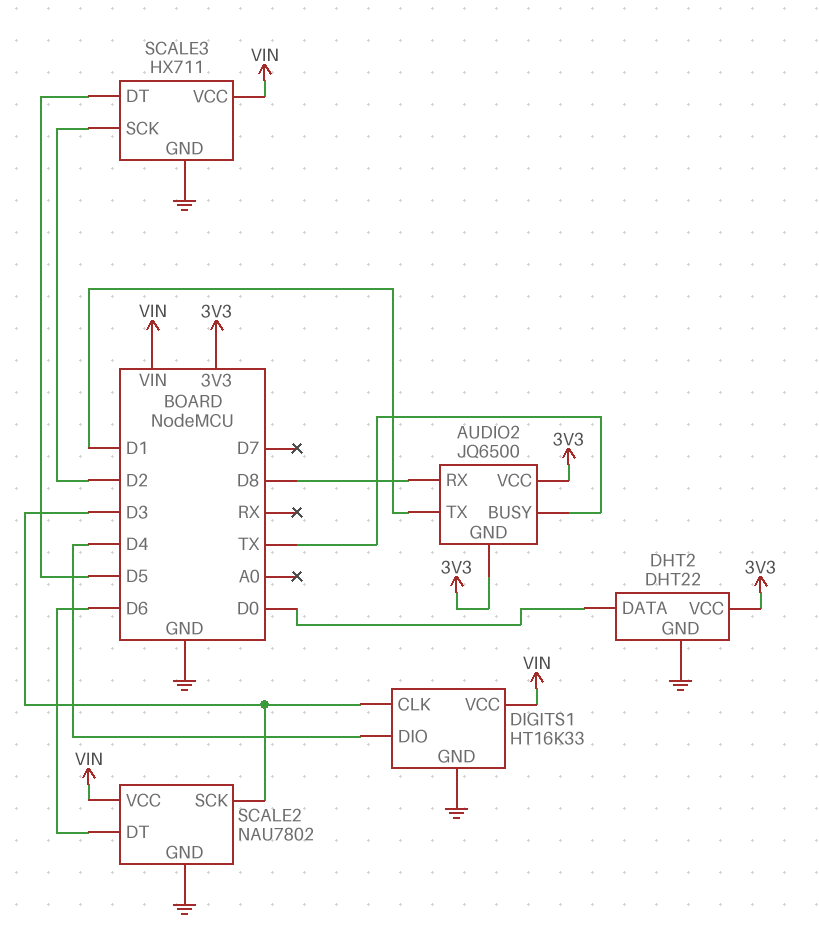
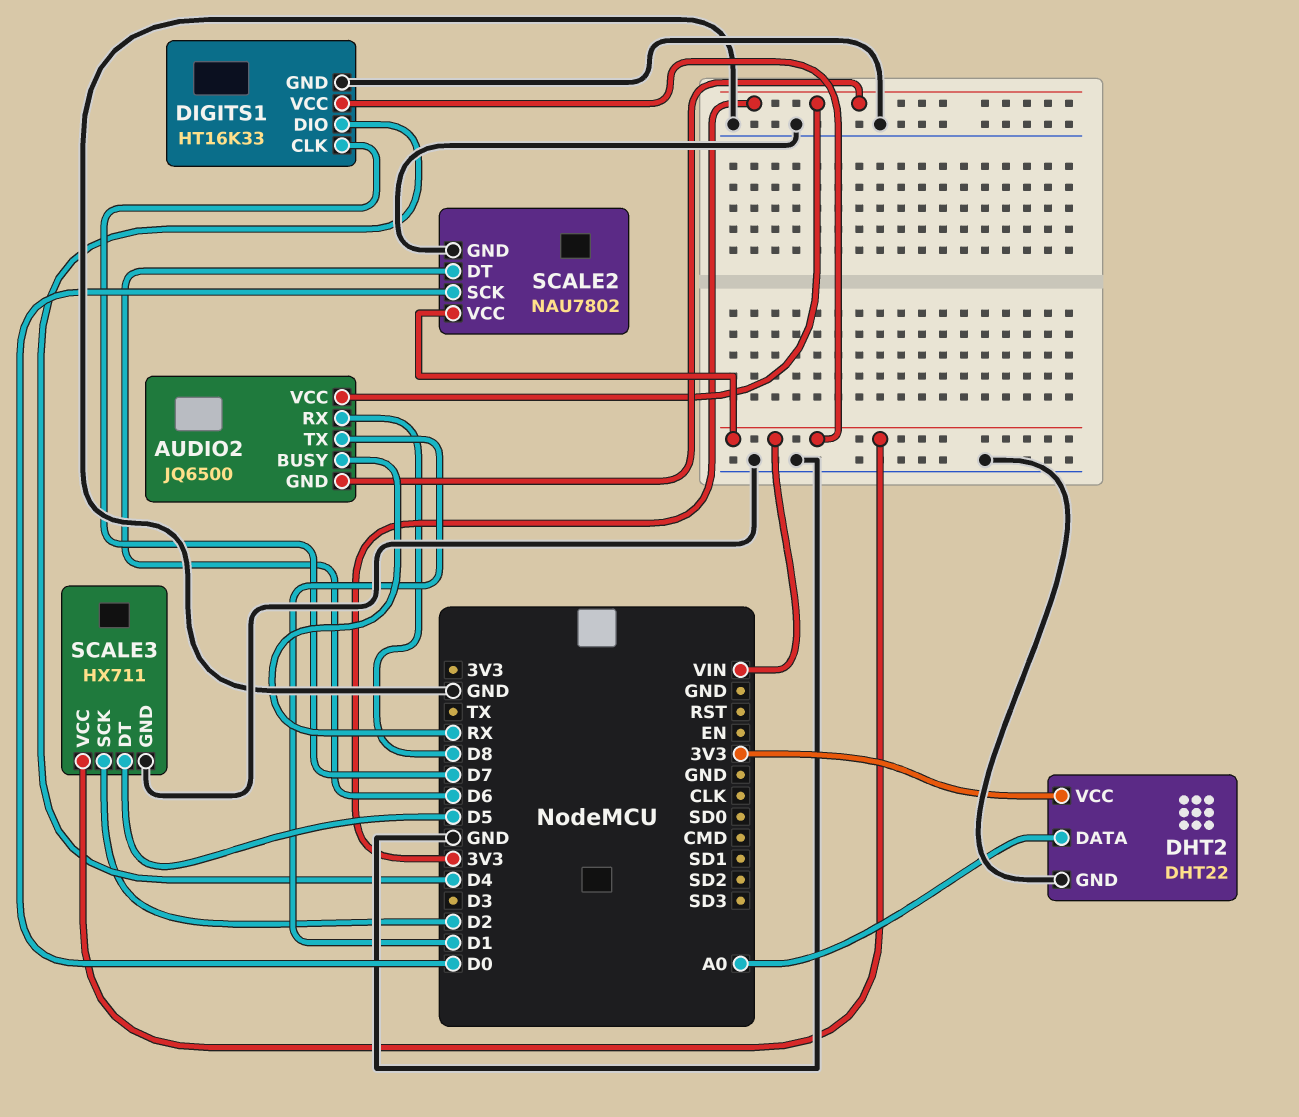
AUDIO2 pin BUSY: TX -> RX
DHT2 pin DATA: D0 -> A0
DIGITS1 pin CLK: D3 -> D7
SCALE2 pin SCK: D3 -> D0

